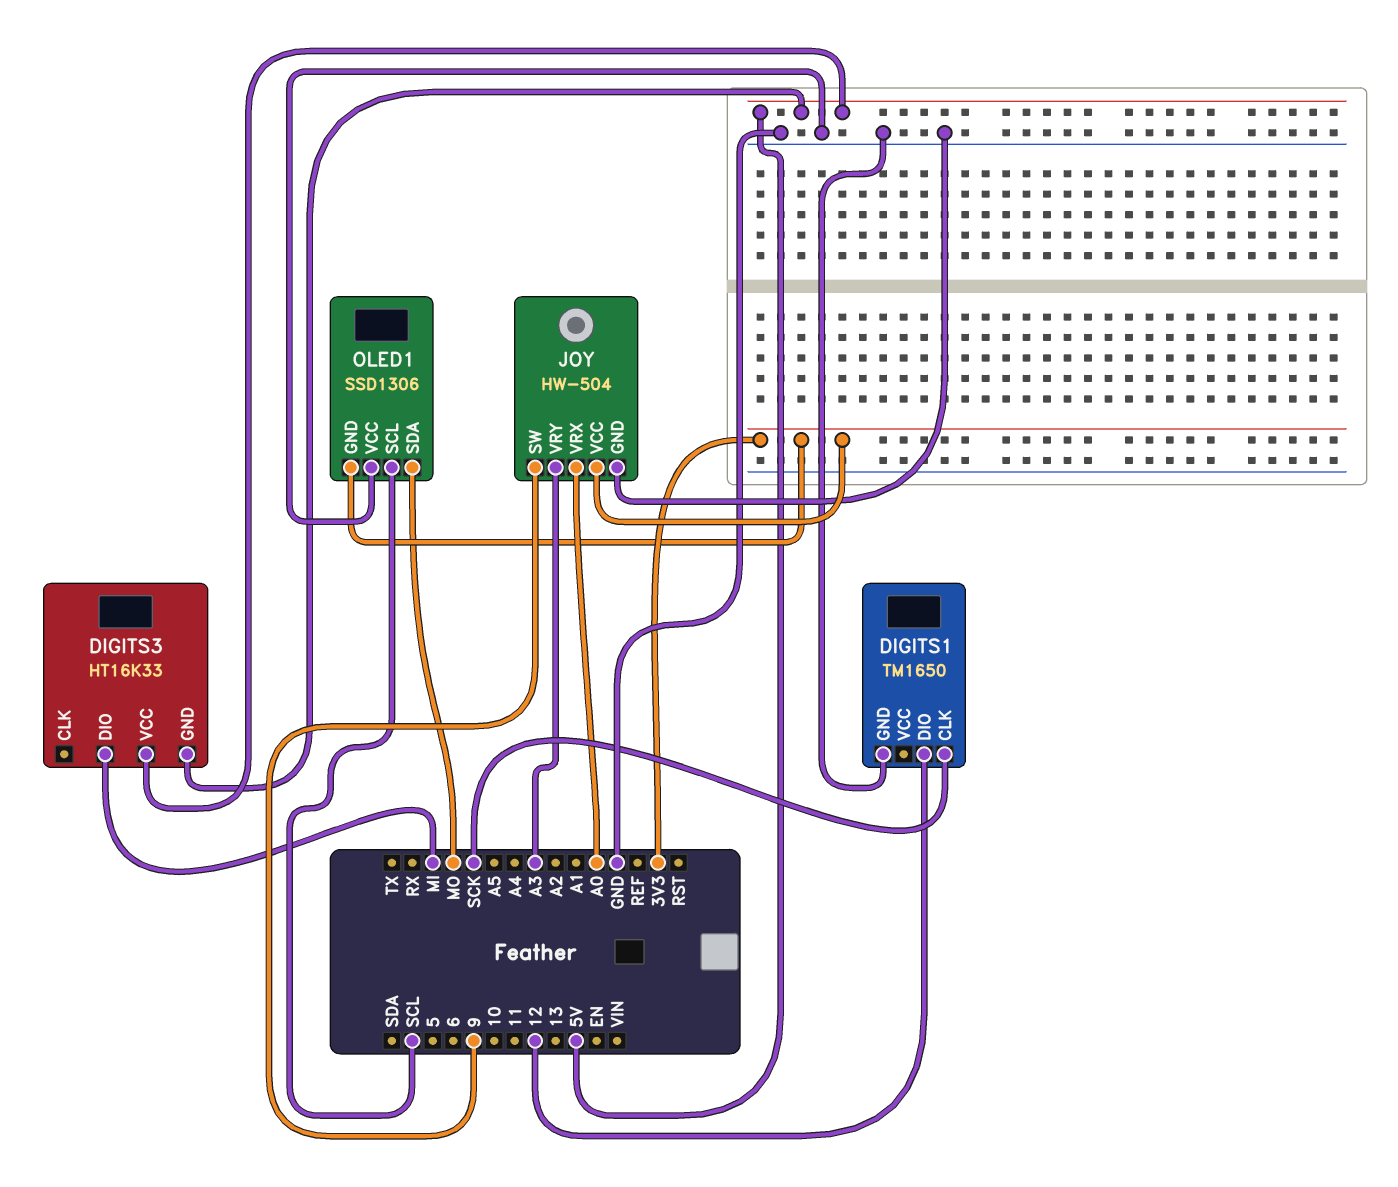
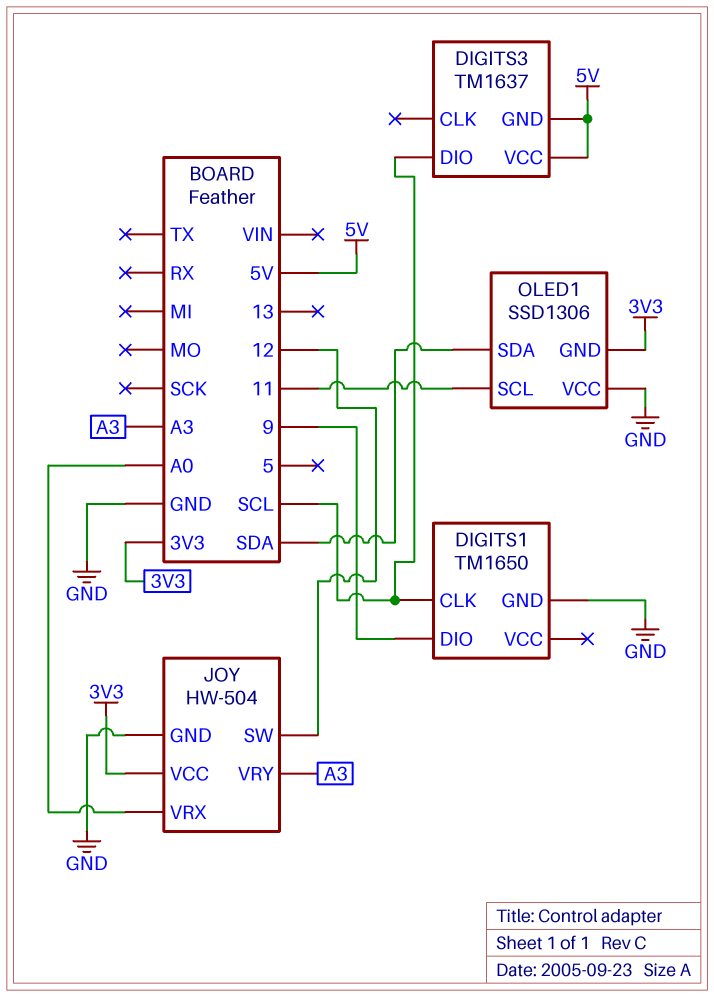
DIGITS1 pin CLK: SCK -> SCL
DIGITS1 pin DIO: 12 -> 9
DIGITS3: HT16K33 -> TM1637
DIGITS3 pin DIO: MI -> SCL
JOY pin SW: 9 -> 12
OLED1 pin SCL: SCL -> 11
OLED1 pin SDA: MO -> SDA

